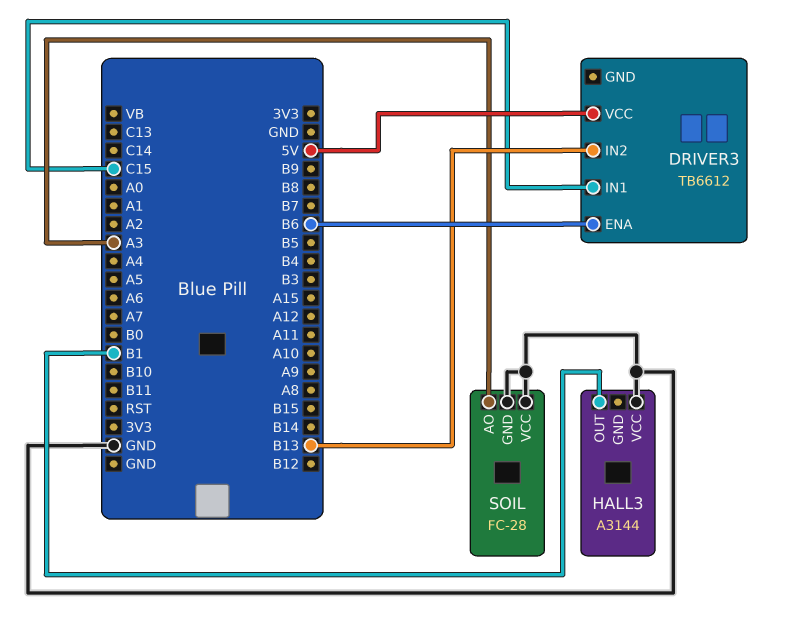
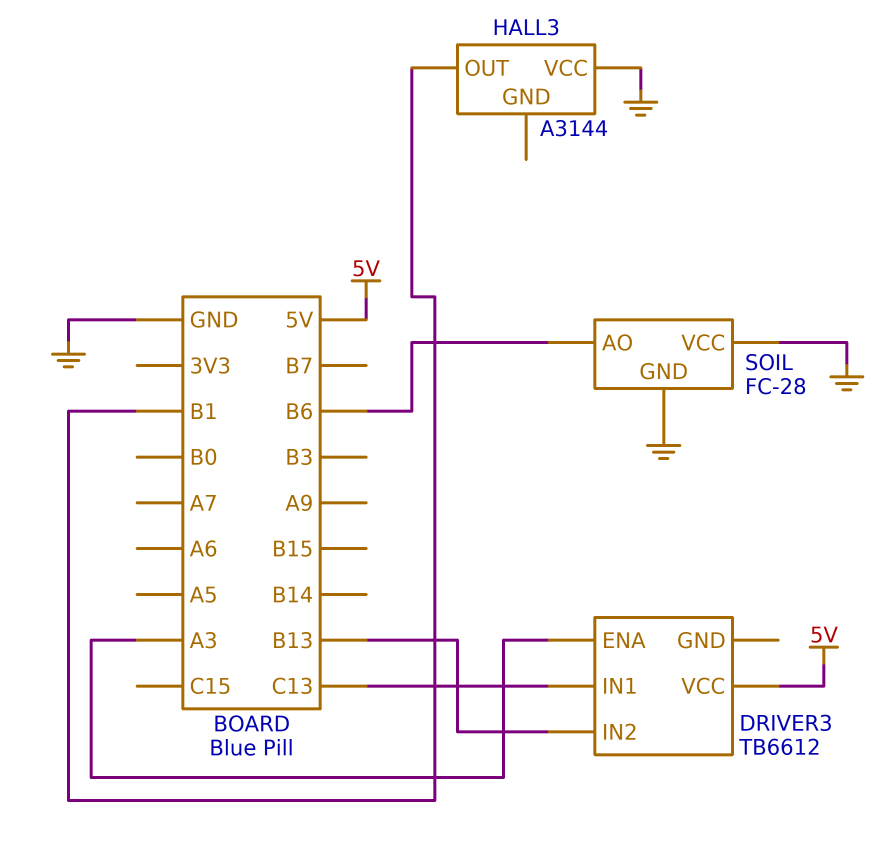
DRIVER3 pin ENA: B6 -> A3
DRIVER3 pin IN1: C15 -> C13
SOIL pin AO: A3 -> B6

